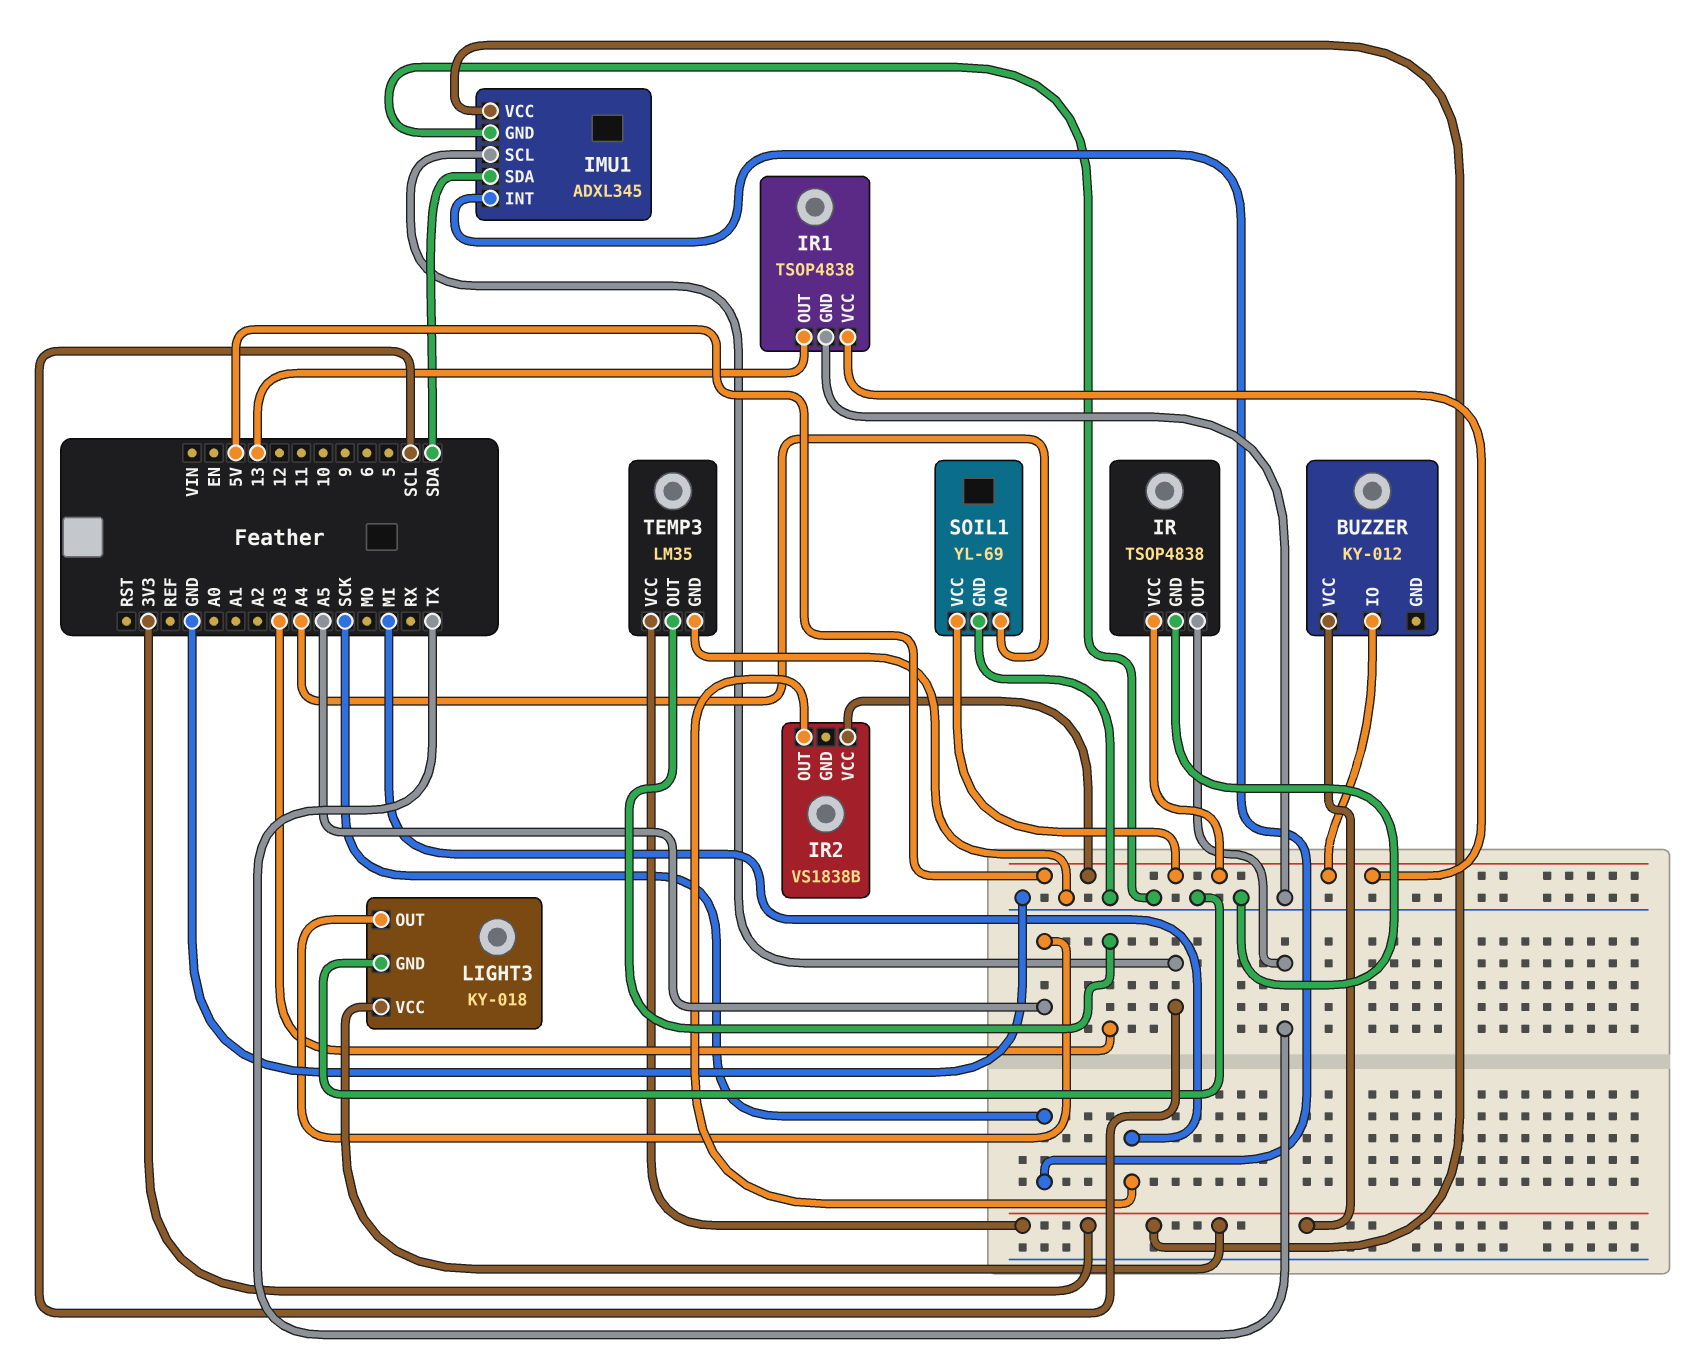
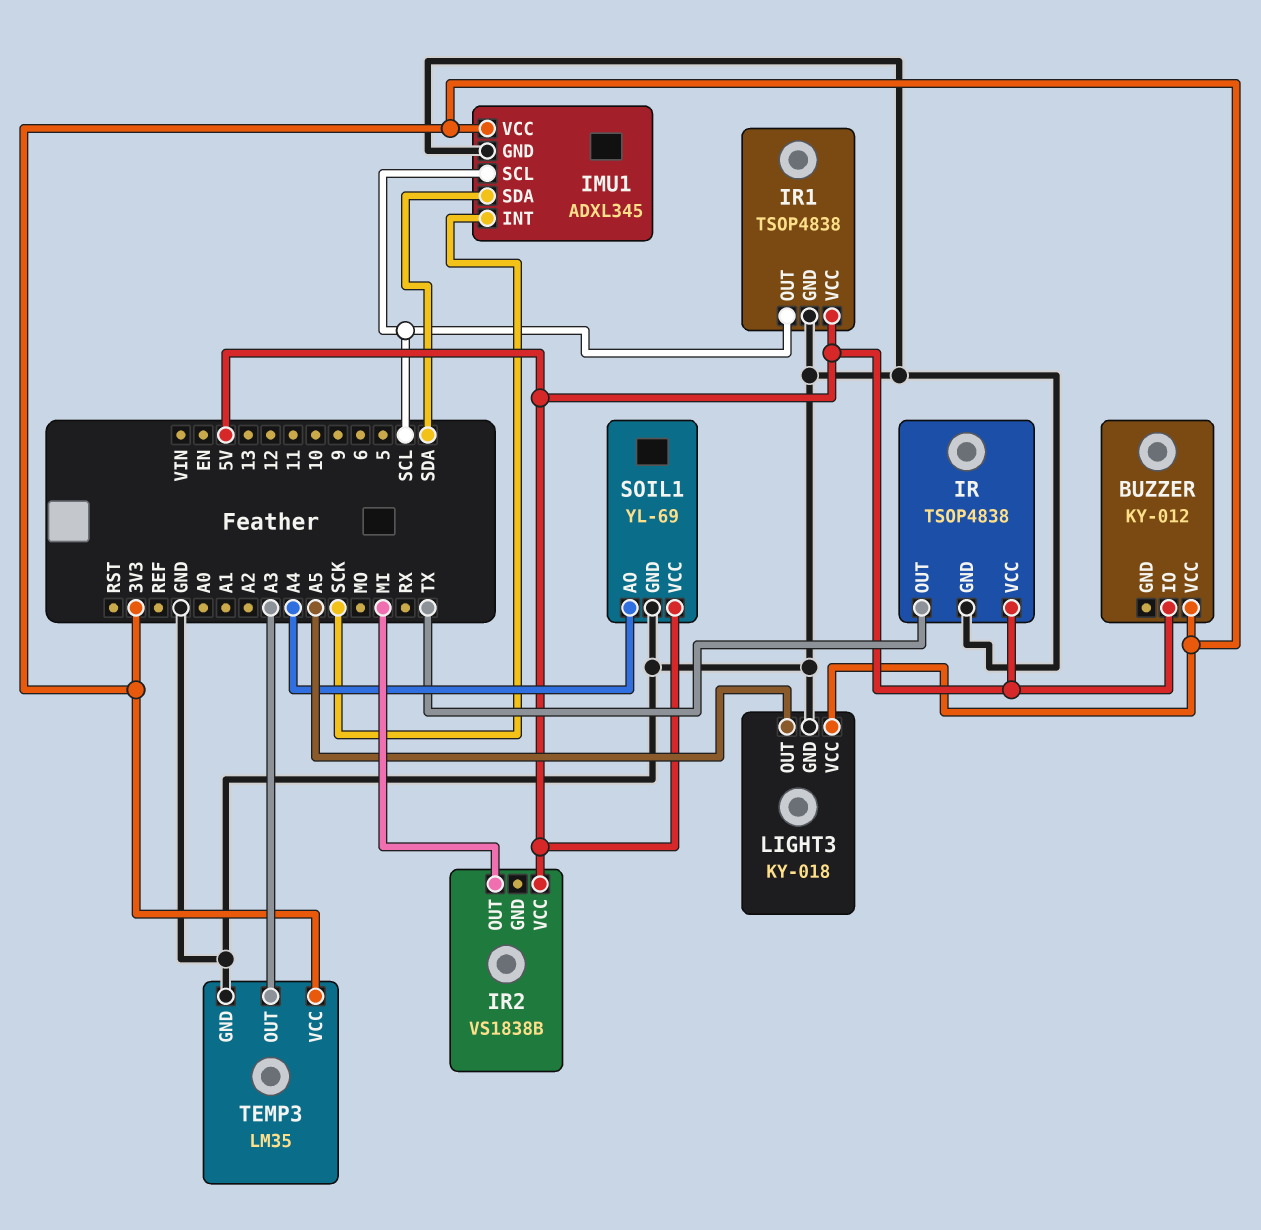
IR1 pin OUT: 13 -> SCL

